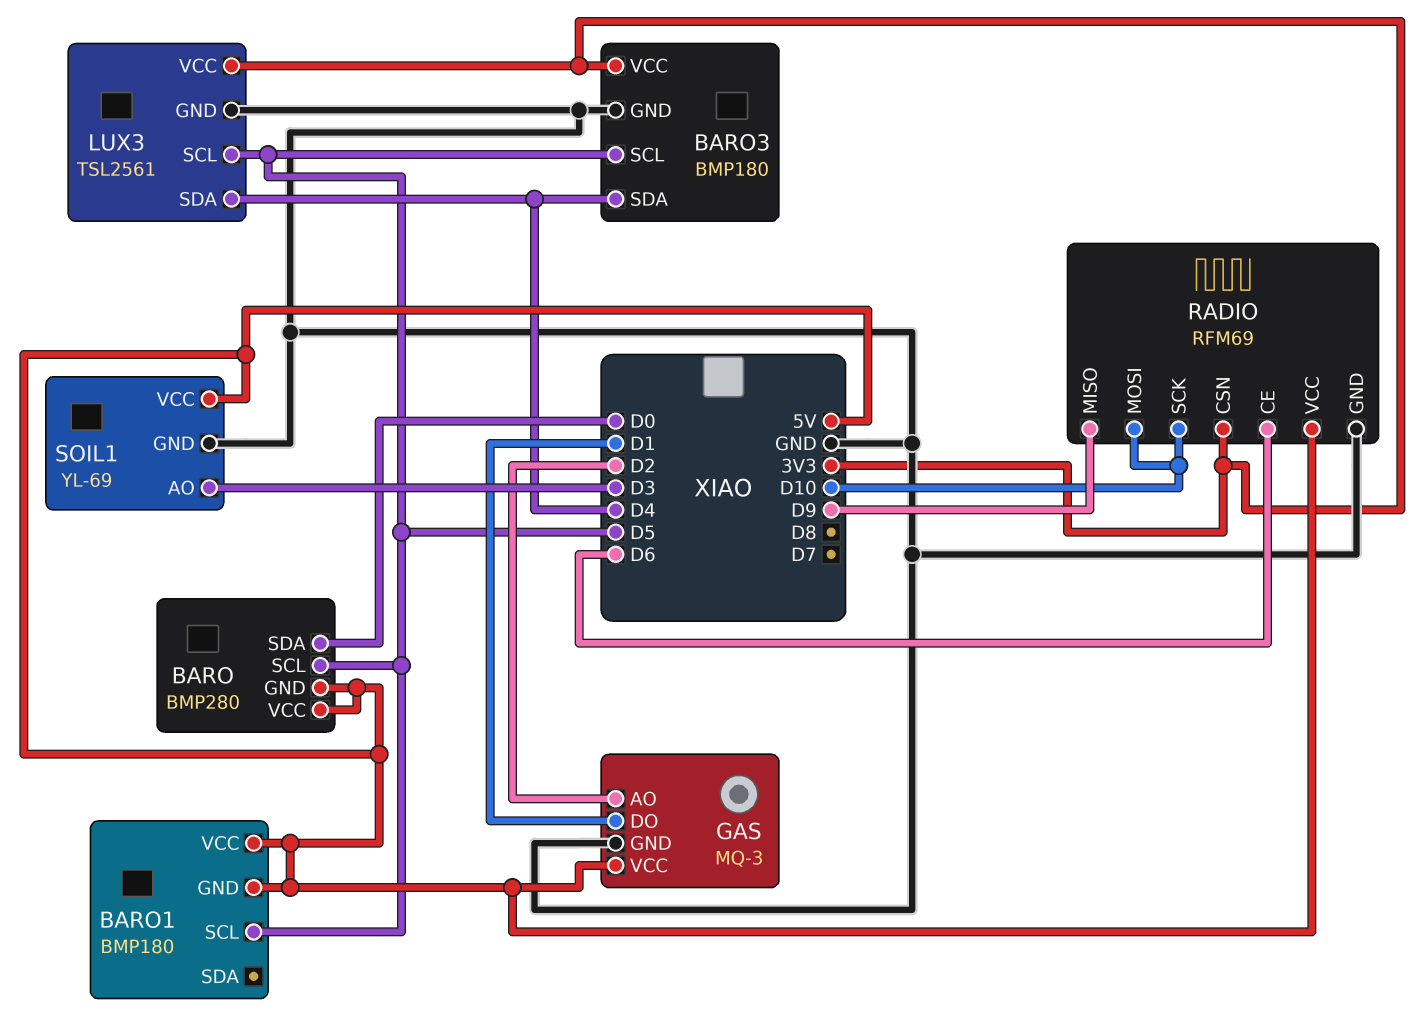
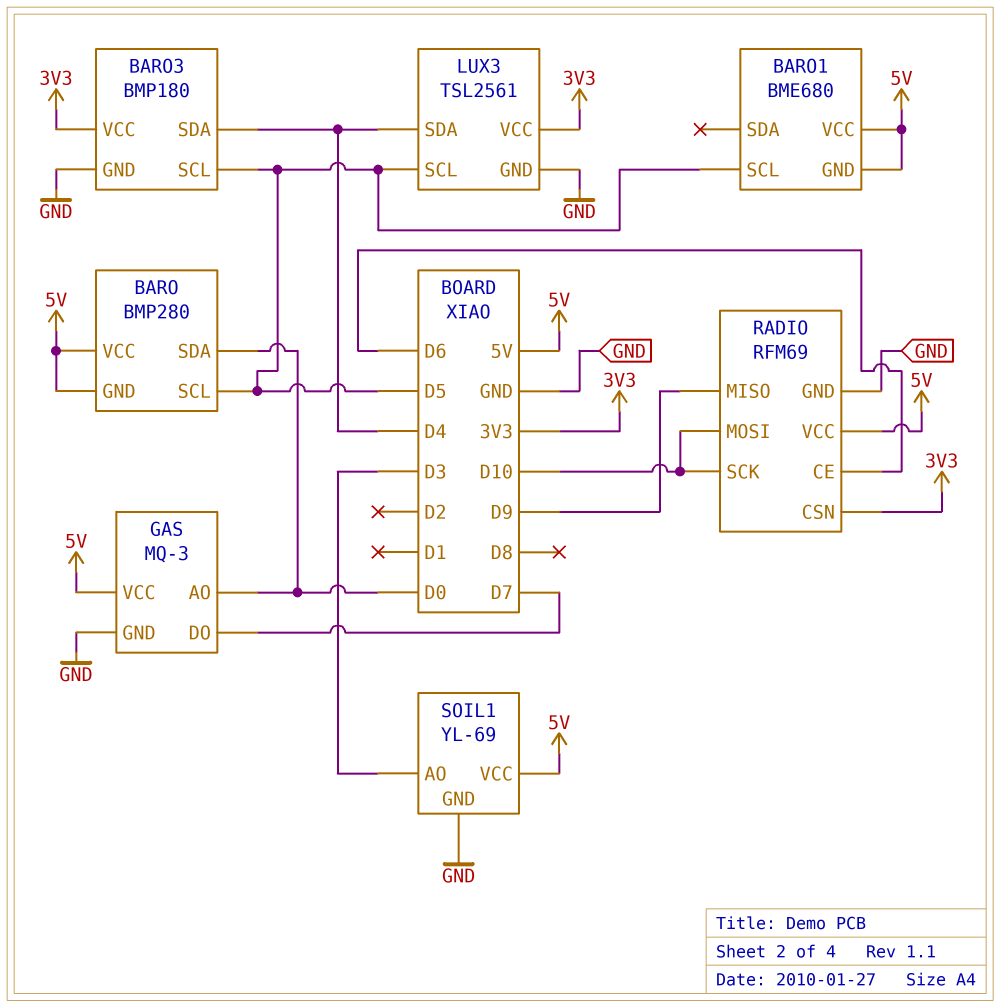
BARO1: BMP180 -> BME680
GAS pin AO: D2 -> D0
GAS pin DO: D1 -> D7

